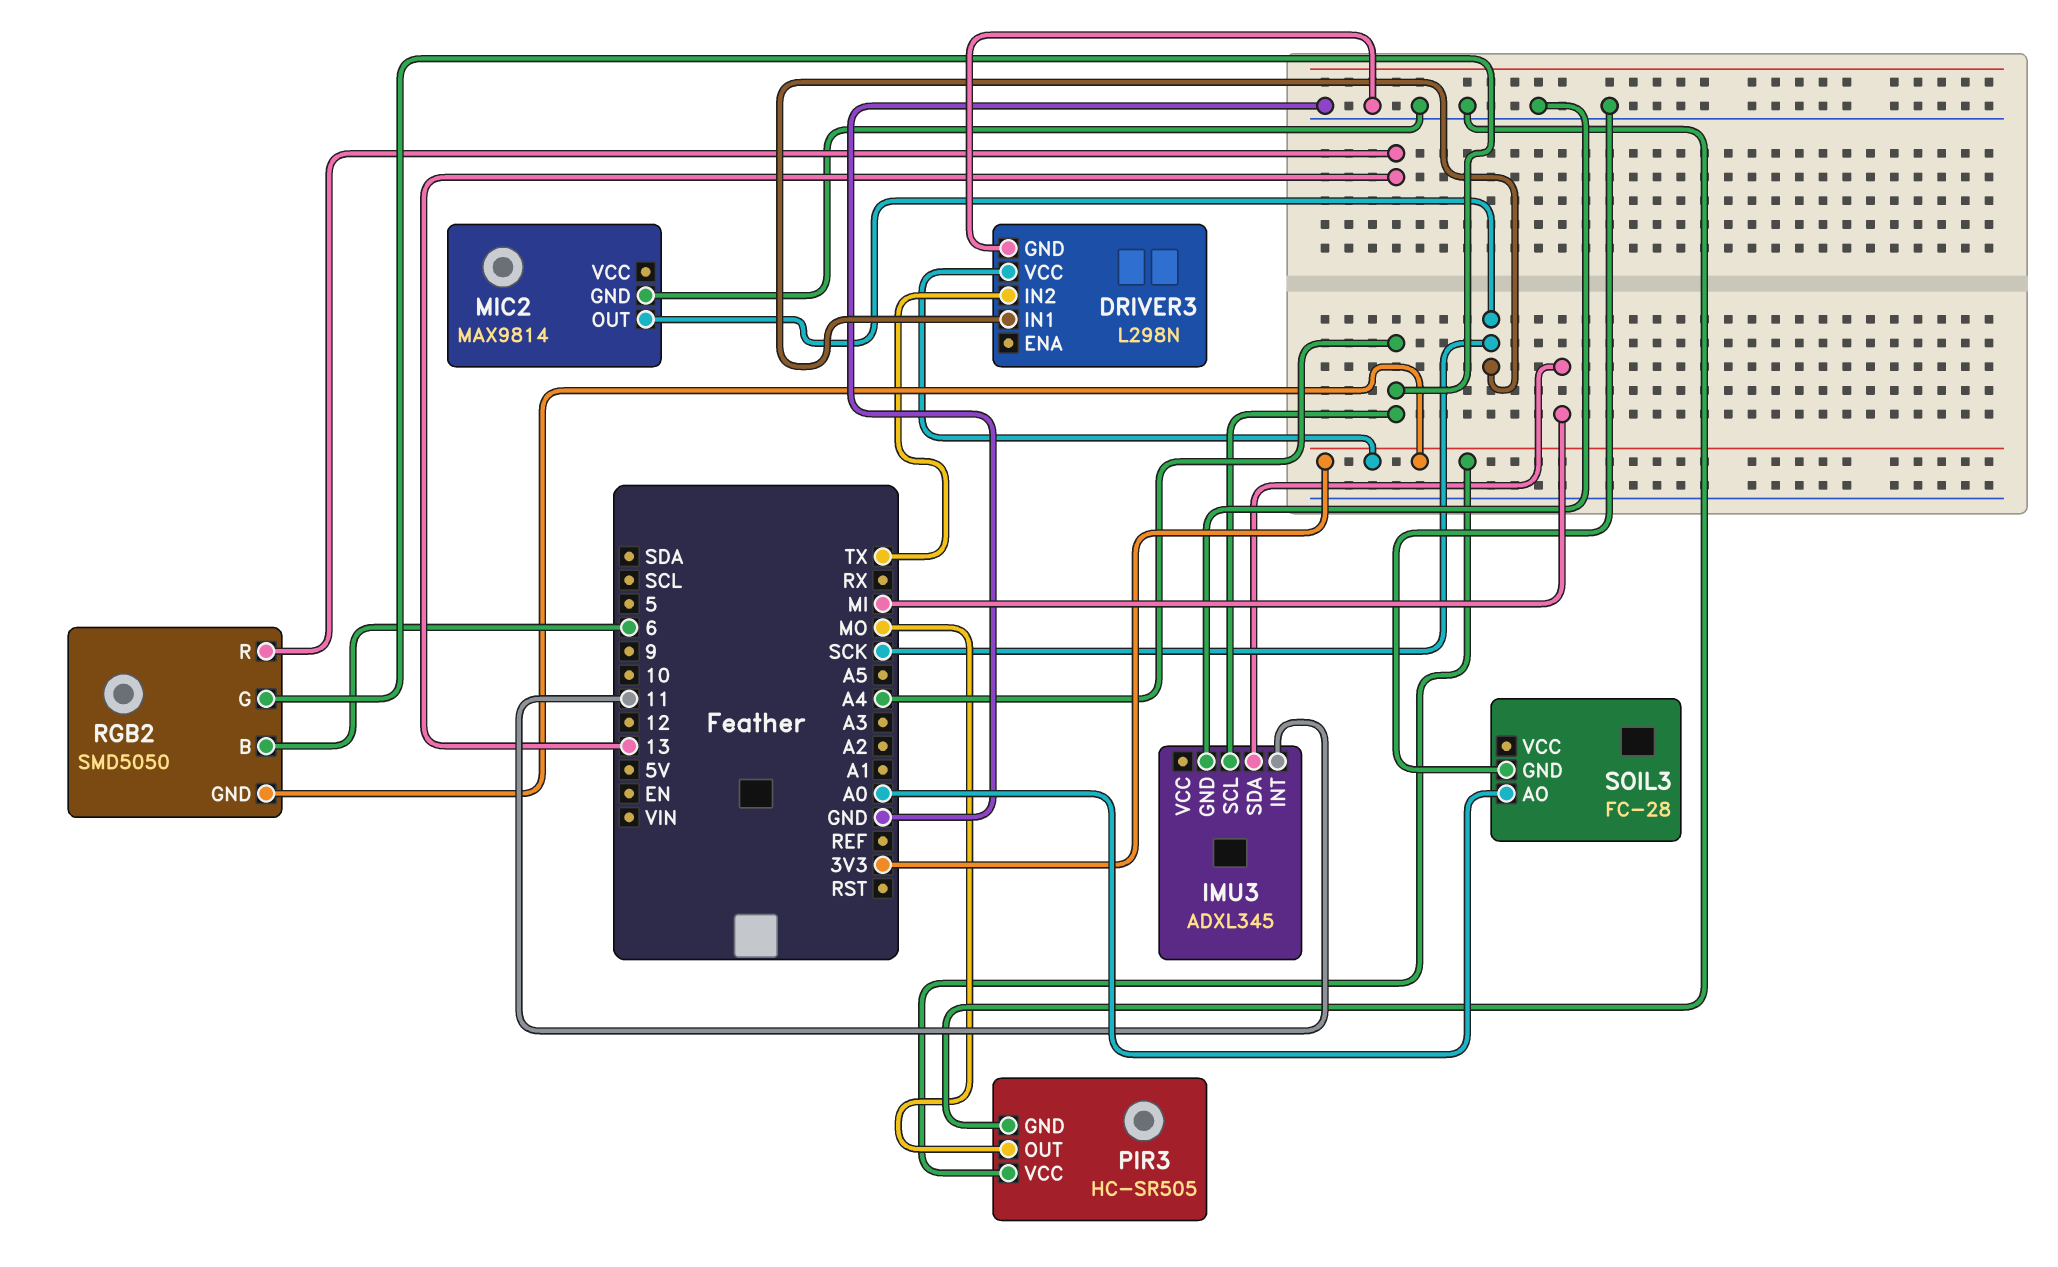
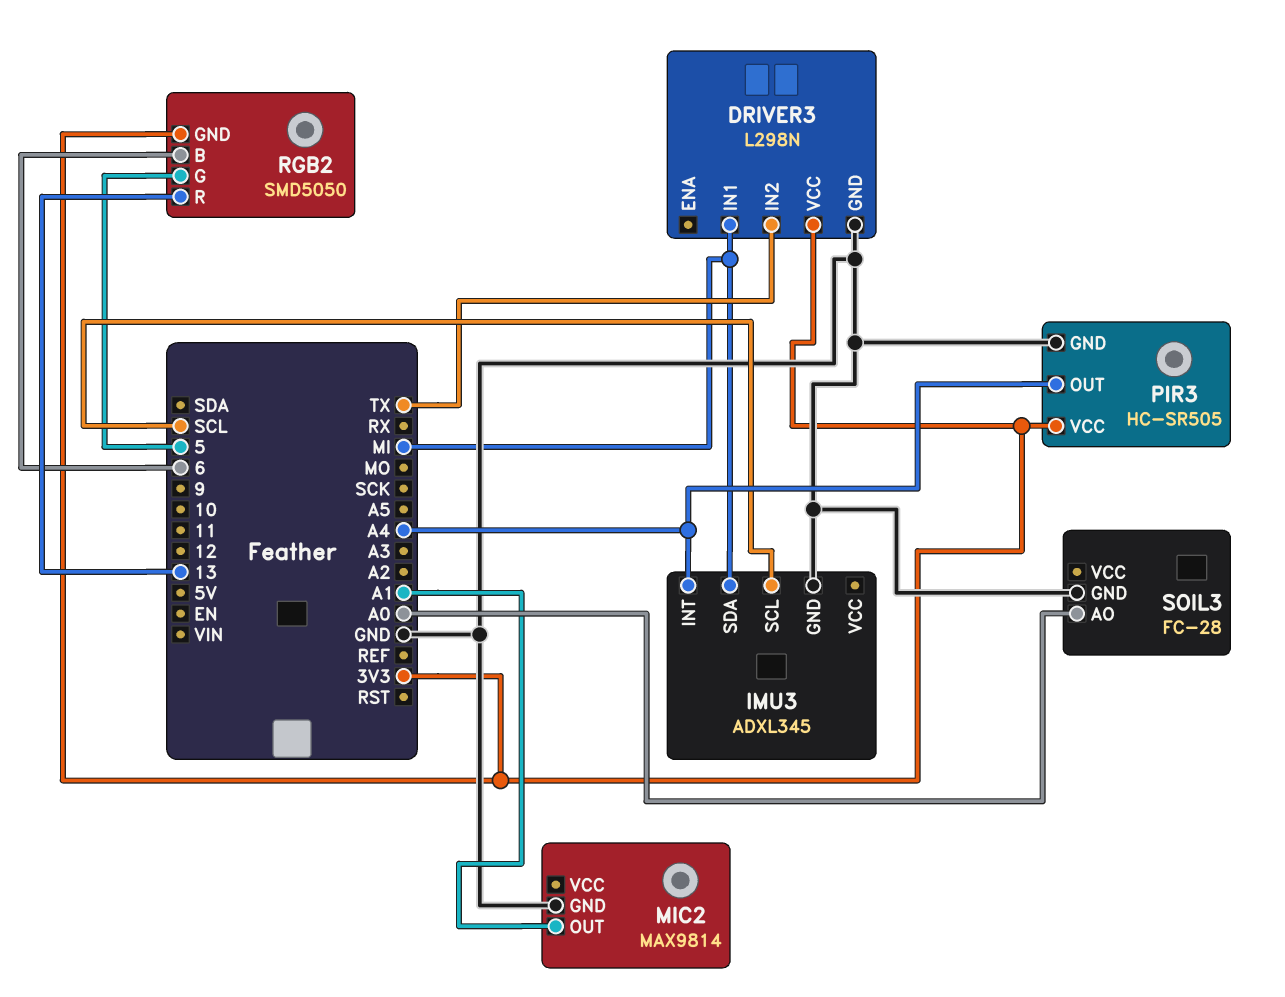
DRIVER3 pin IN1: SCK -> MI
IMU3 pin INT: 11 -> A4
IMU3 pin SCL: A4 -> SCL
MIC2 pin OUT: SCK -> A1
PIR3 pin OUT: MO -> A4
RGB2 pin G: A4 -> 5

